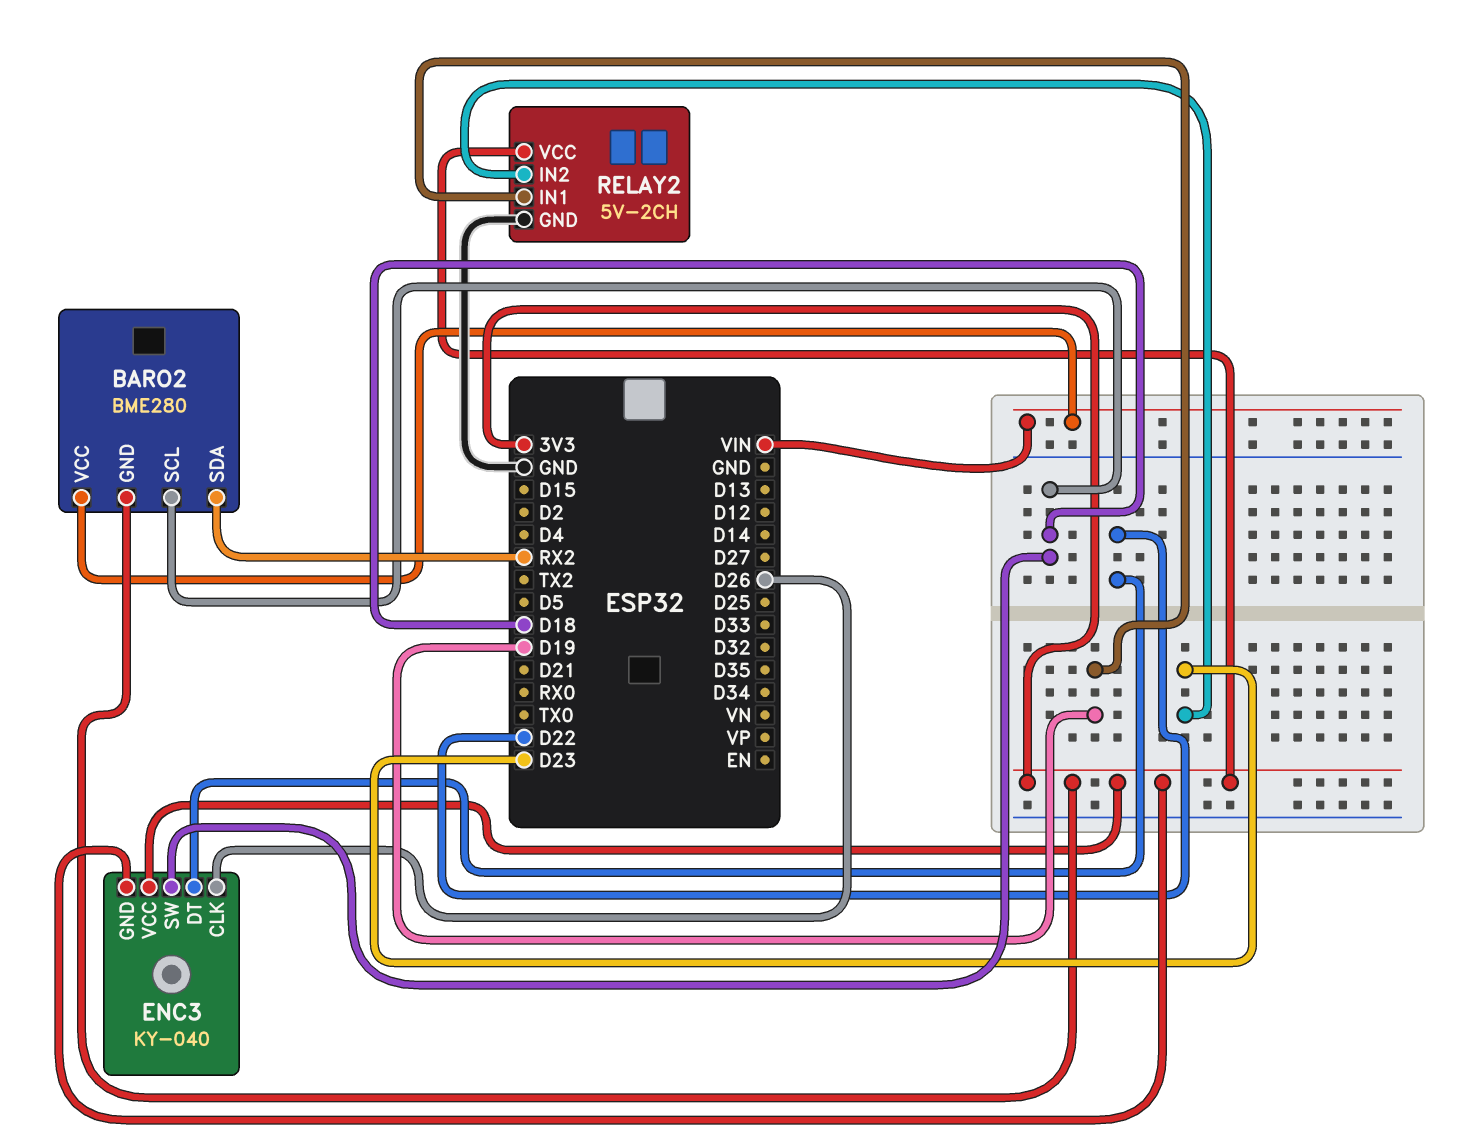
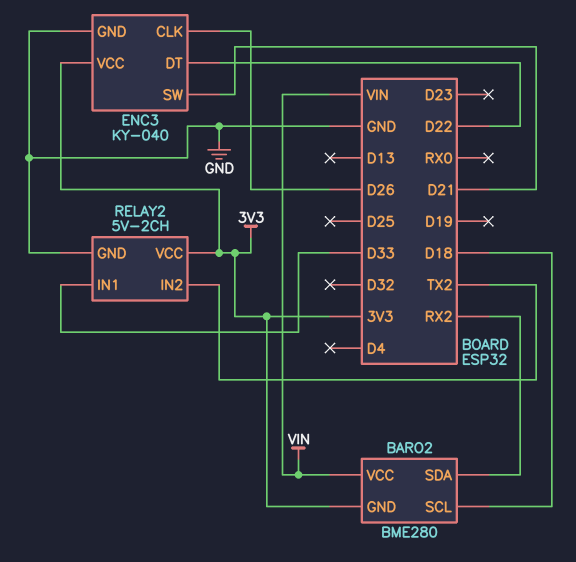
ENC3 pin GND: 3V3 -> GND
ENC3 pin SW: D18 -> D21
RELAY2 pin IN1: D19 -> D33
RELAY2 pin IN2: D23 -> TX2

